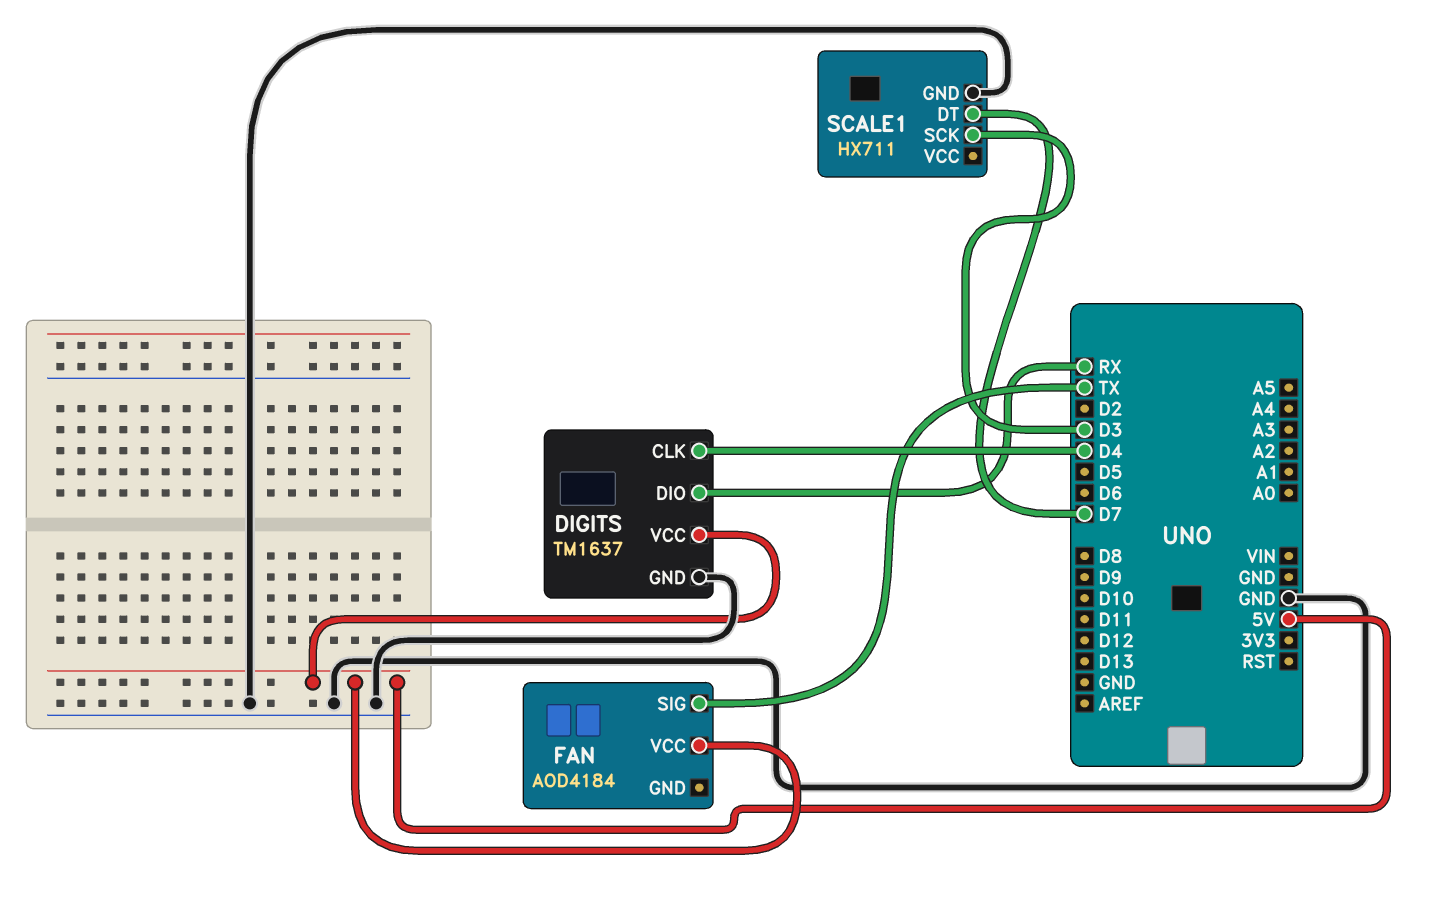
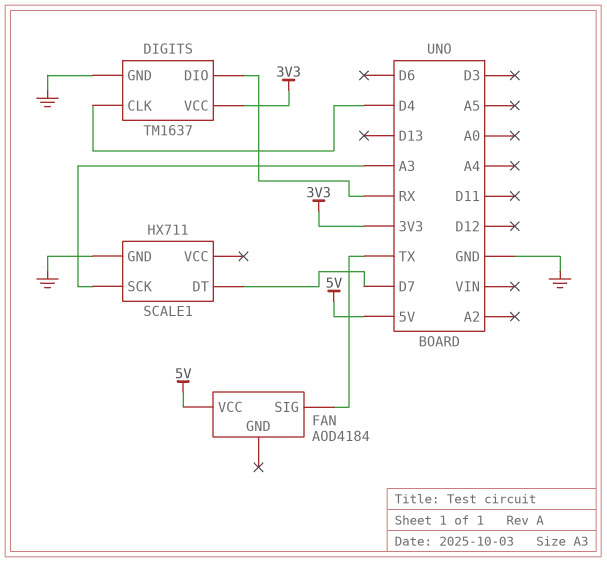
DIGITS pin VCC: 5V -> 3V3
SCALE1 pin SCK: D3 -> A3

